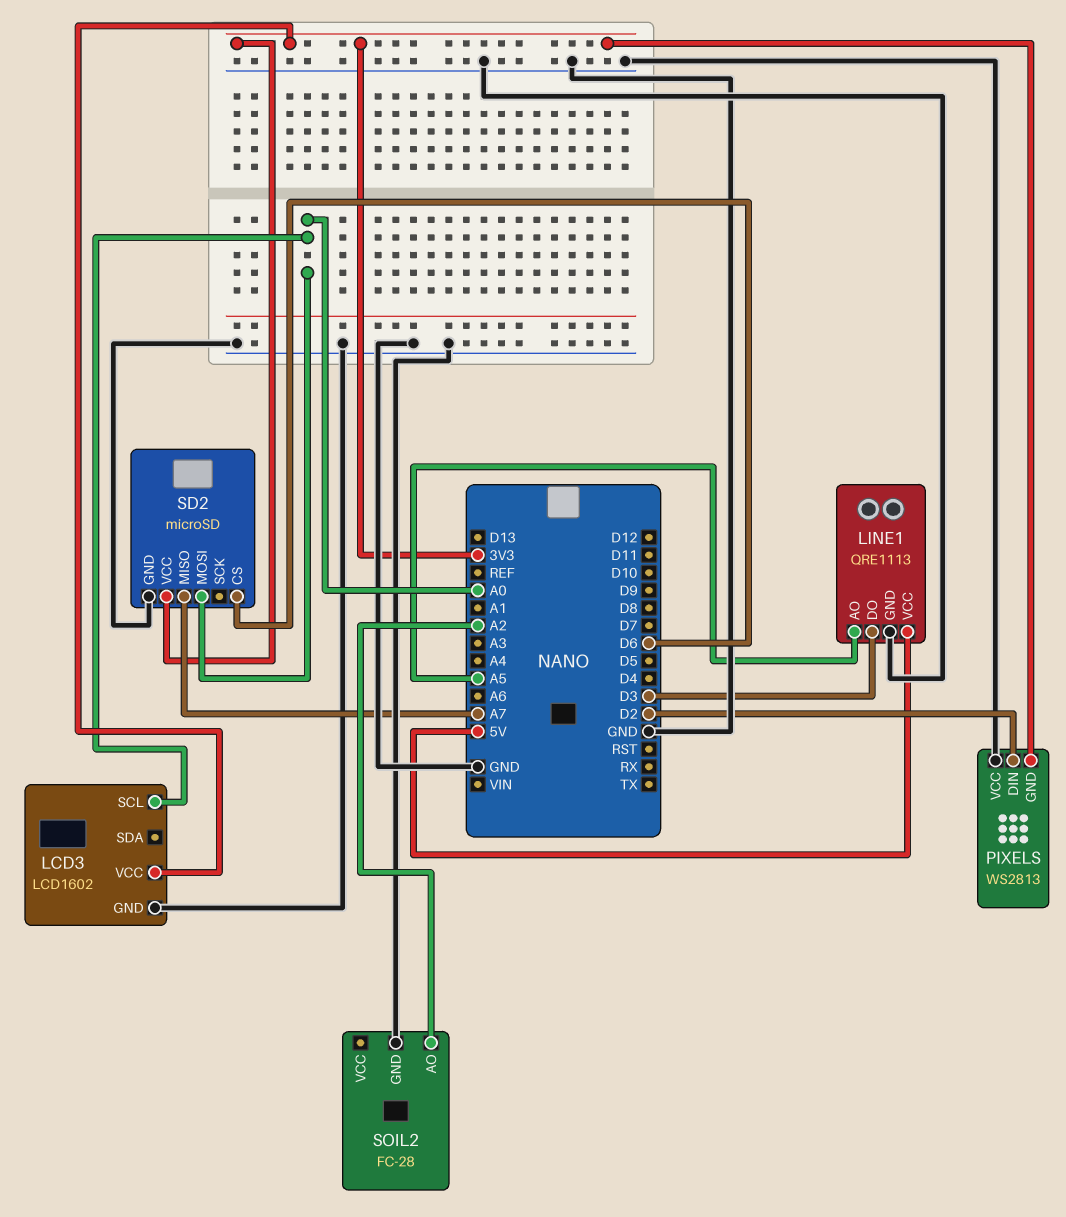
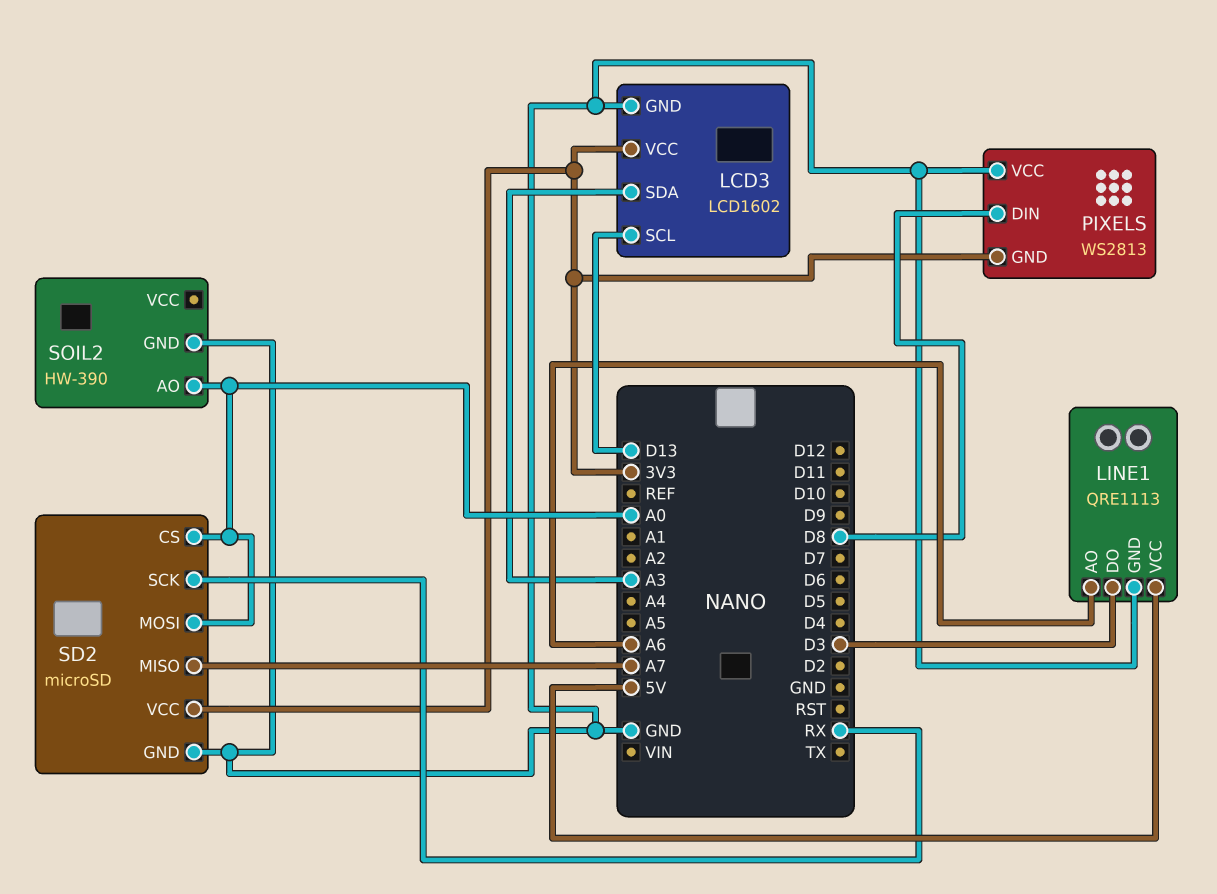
LCD3 pin SCL: A0 -> D13
LCD3 pin SDA: none -> A3
LINE1 pin AO: A5 -> A6
PIXELS pin DIN: D2 -> D8
SD2 pin CS: D6 -> A0
SD2 pin SCK: none -> RX
SOIL2: FC-28 -> HW-390
SOIL2 pin AO: A2 -> A0

